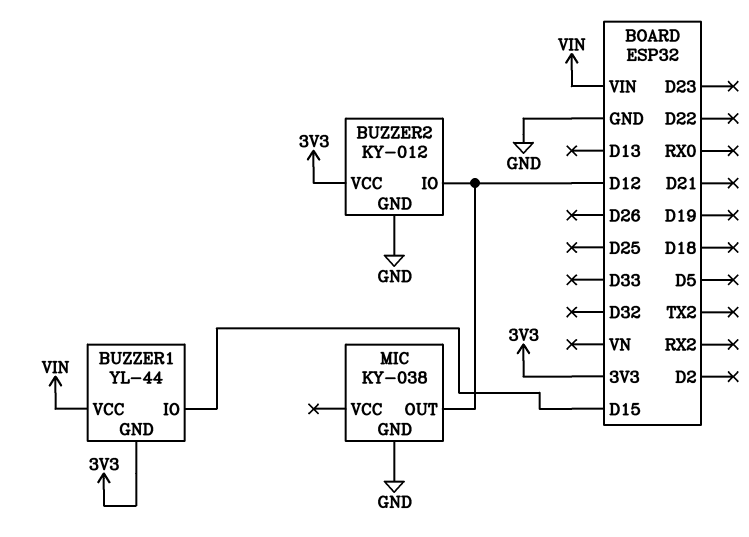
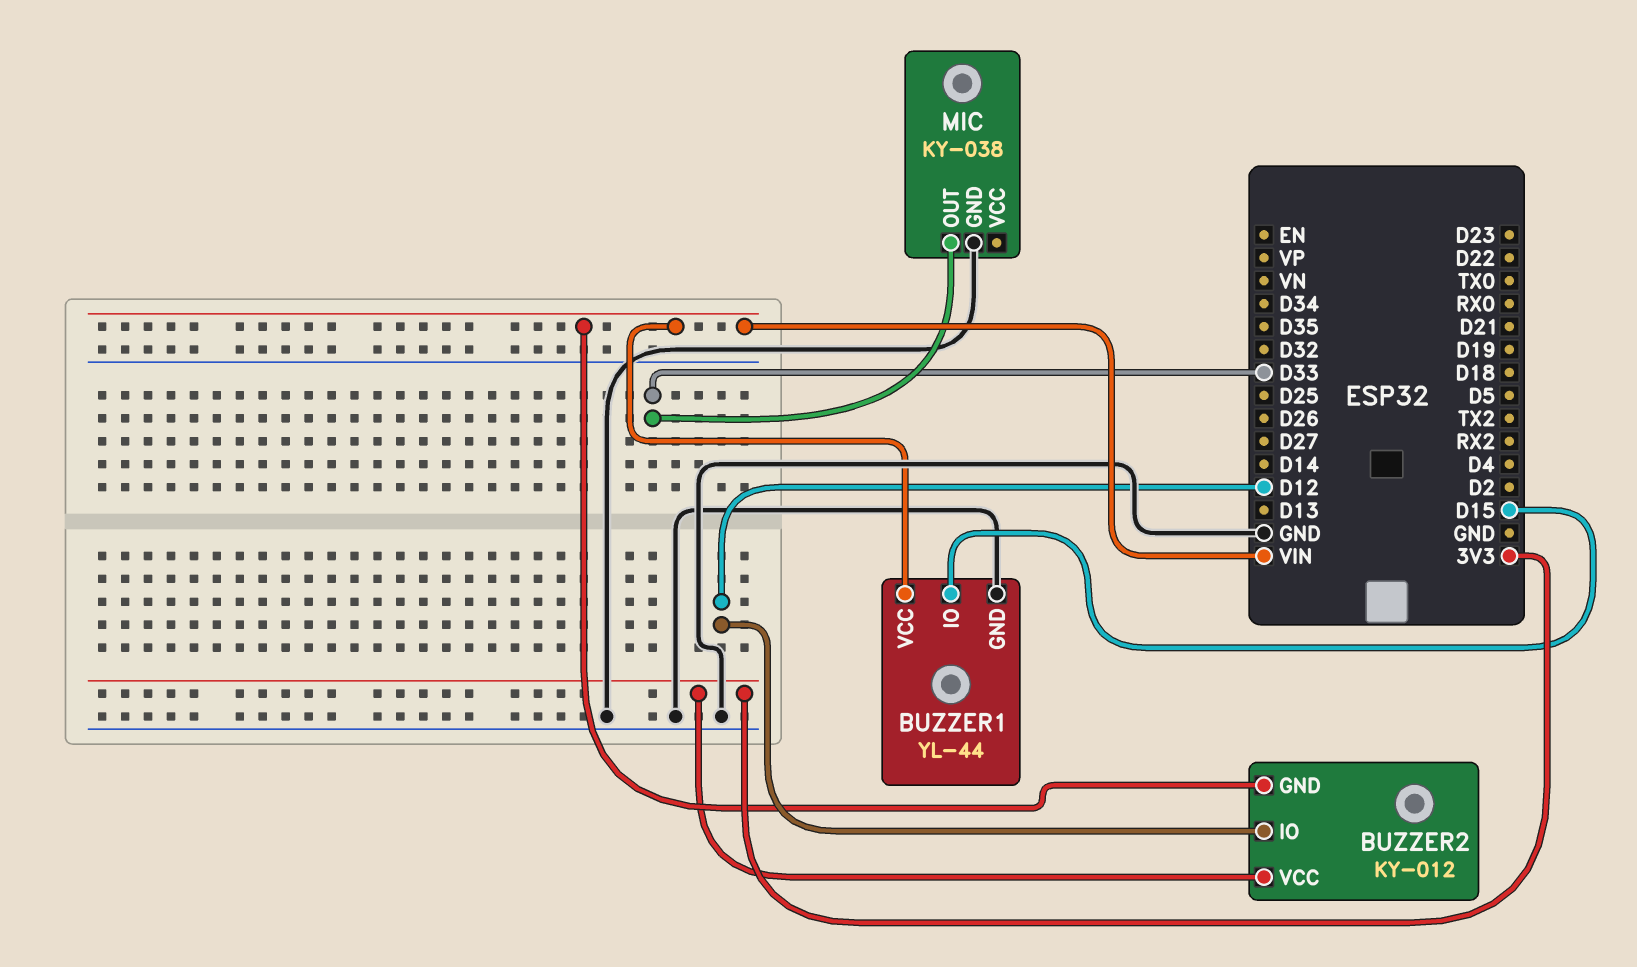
BUZZER1 pin GND: 3V3 -> GND
BUZZER2 pin GND: GND -> VIN
MIC pin OUT: D12 -> D33

